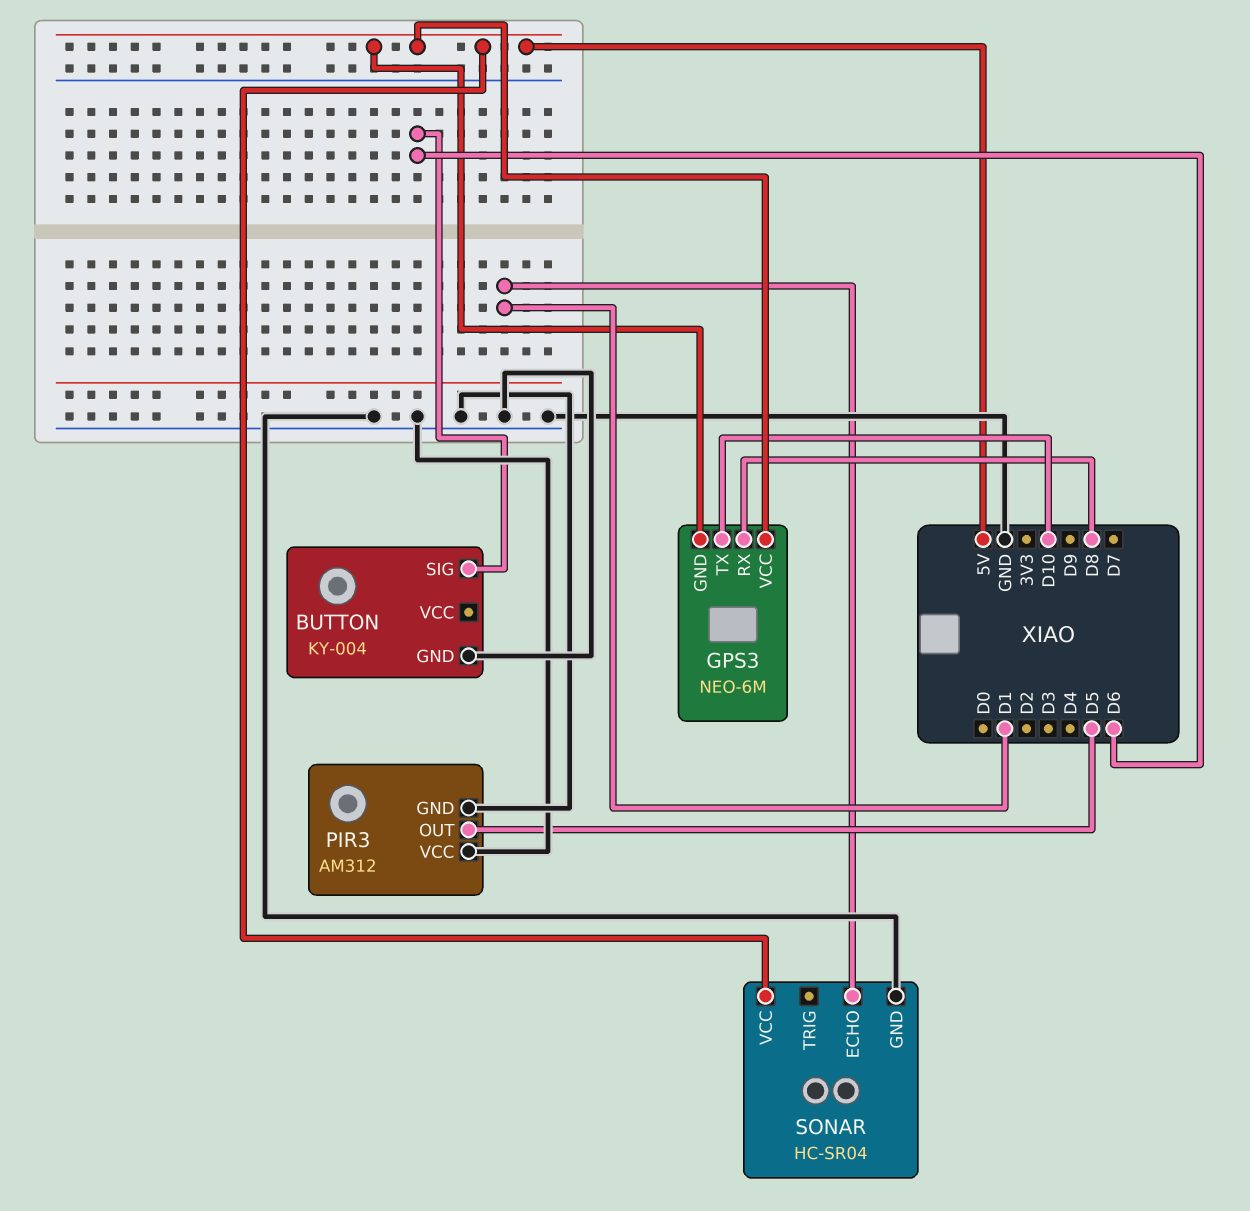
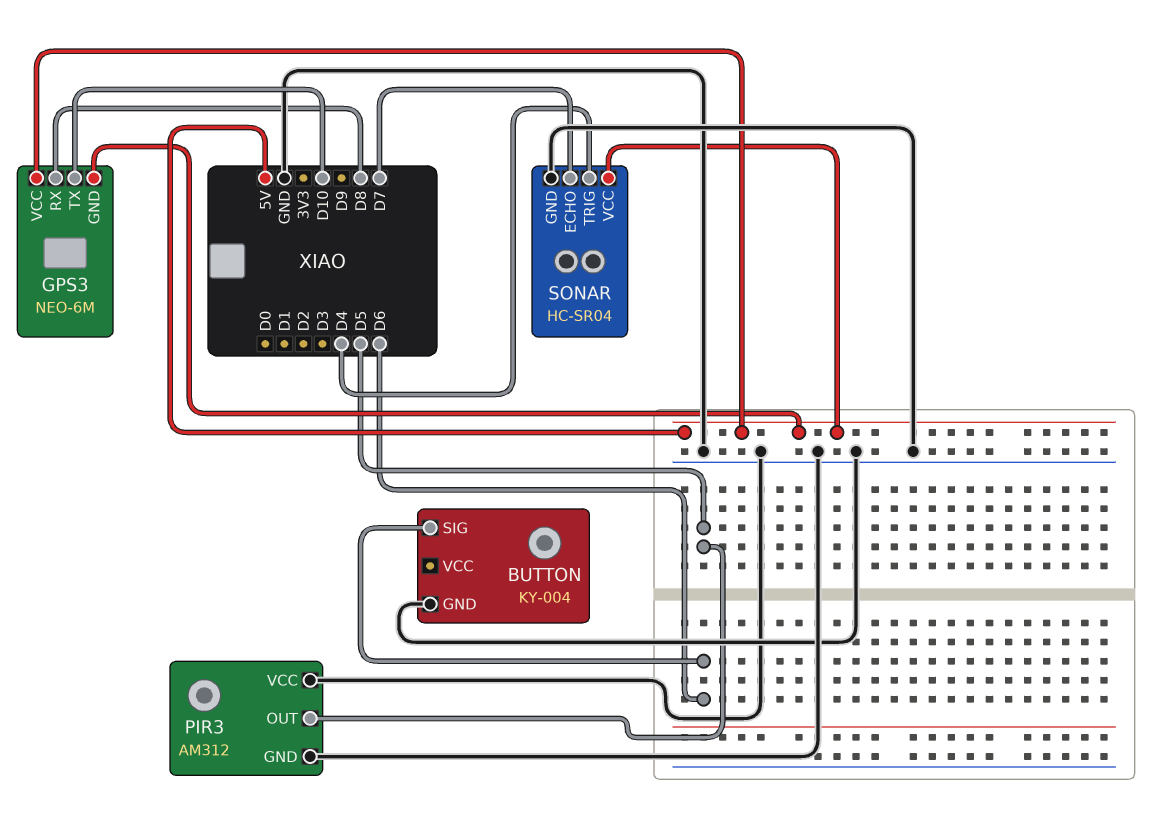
SONAR pin ECHO: D1 -> D7
SONAR pin TRIG: none -> D4

